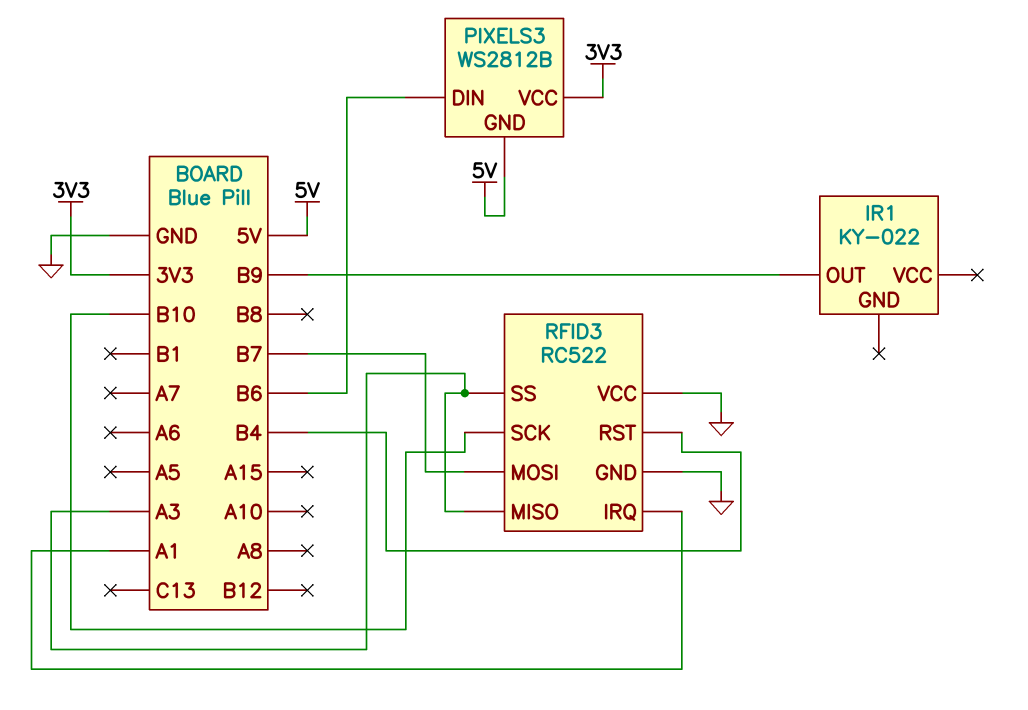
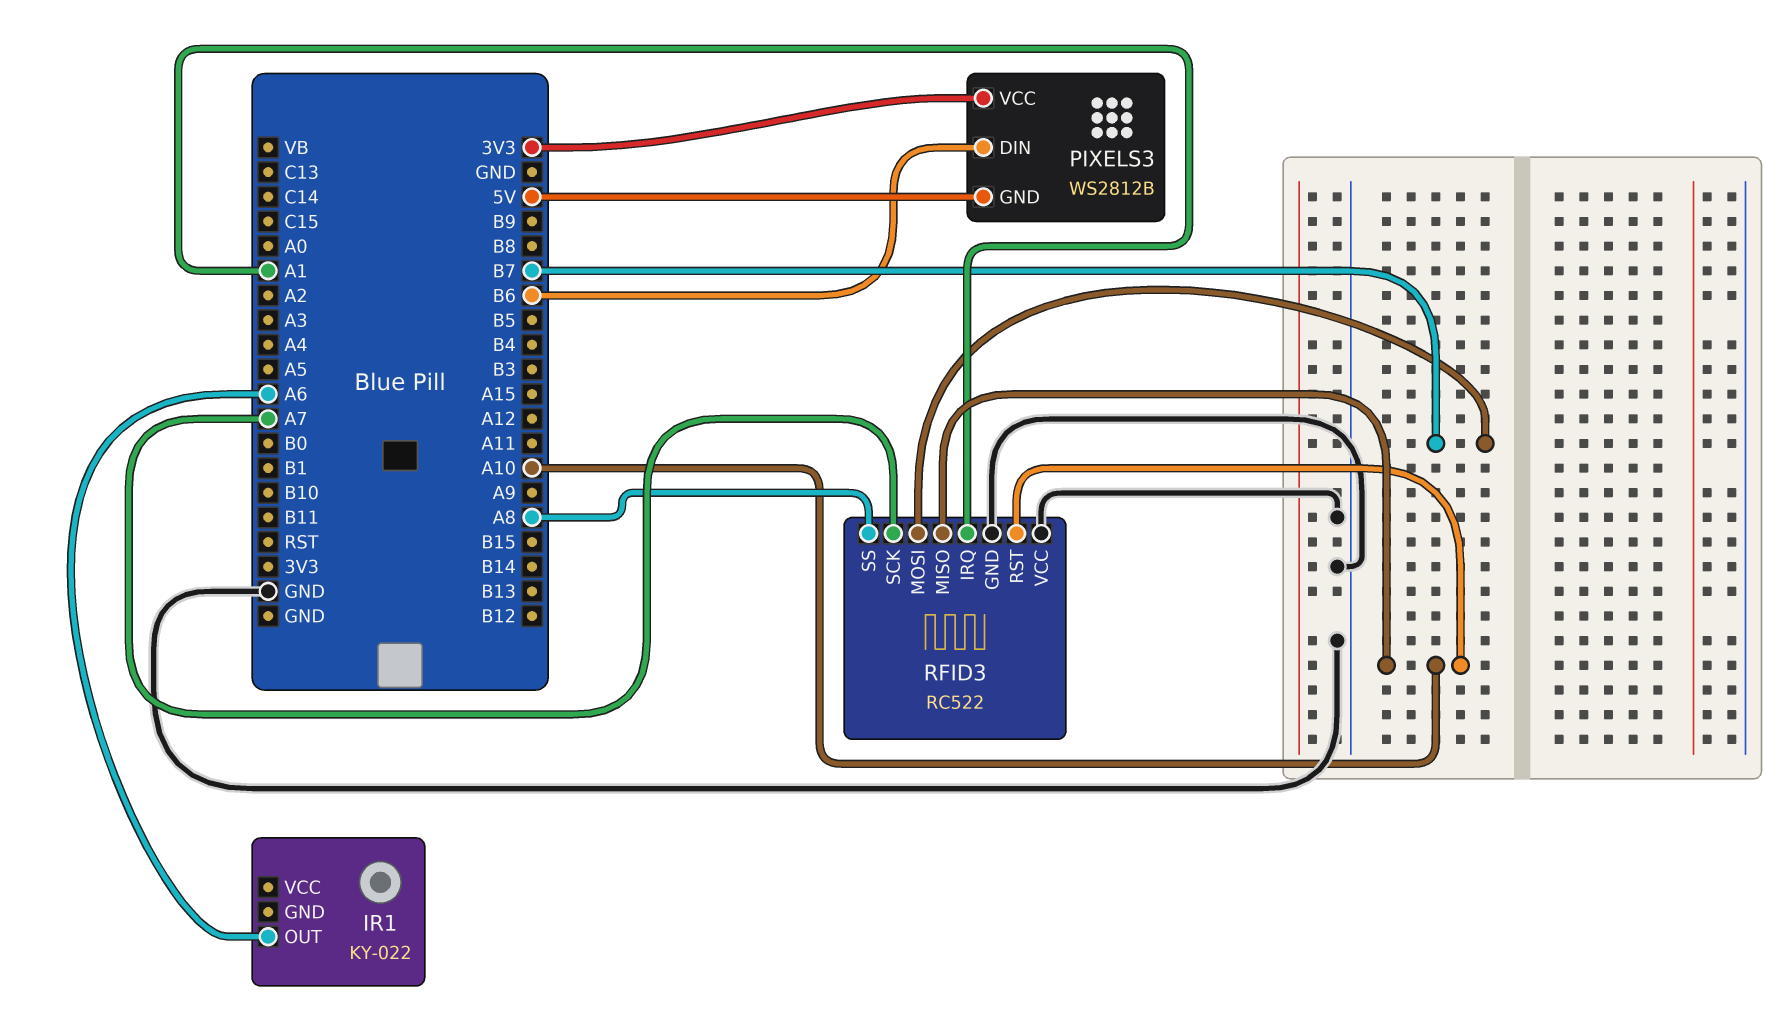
IR1 pin OUT: B9 -> A6
RFID3 pin MISO: A3 -> A10
RFID3 pin RST: B4 -> A10
RFID3 pin SCK: B10 -> A7
RFID3 pin SS: A3 -> A8

